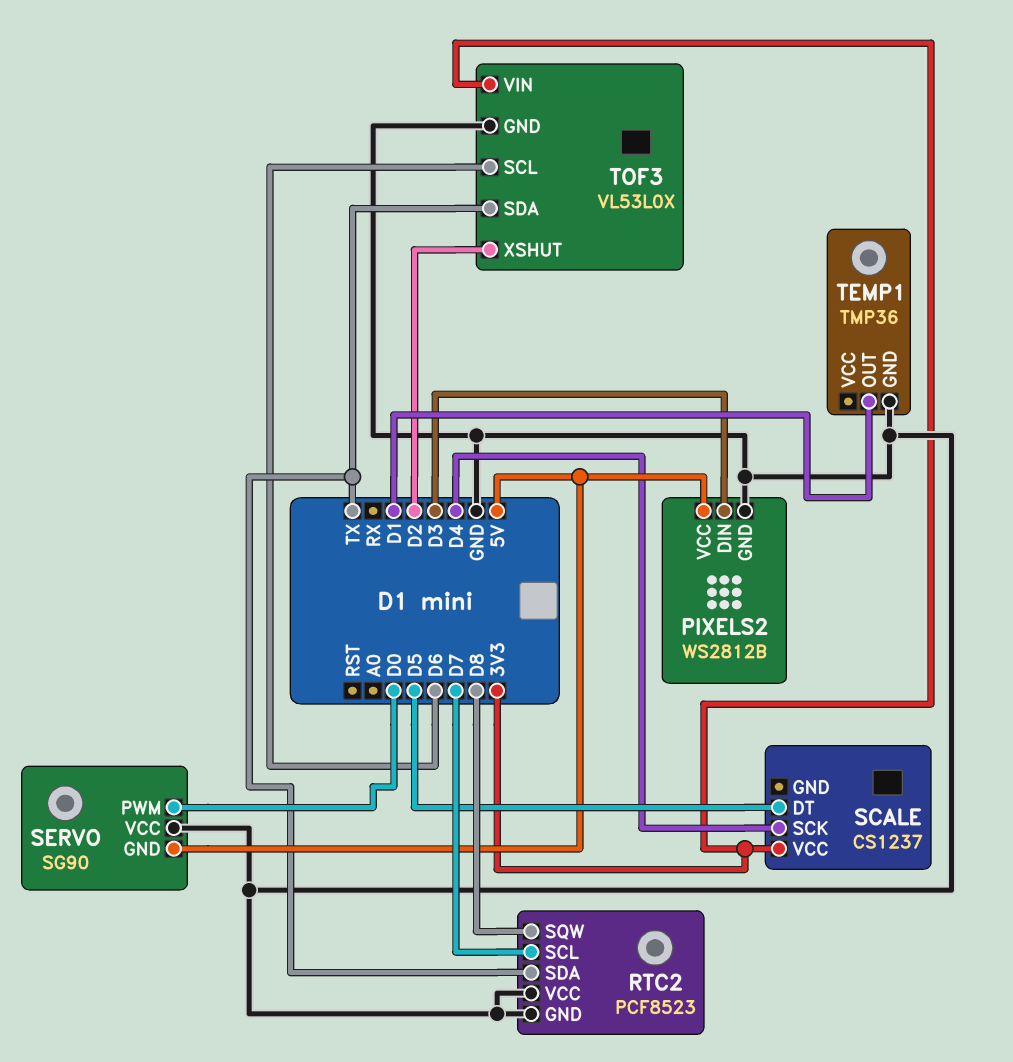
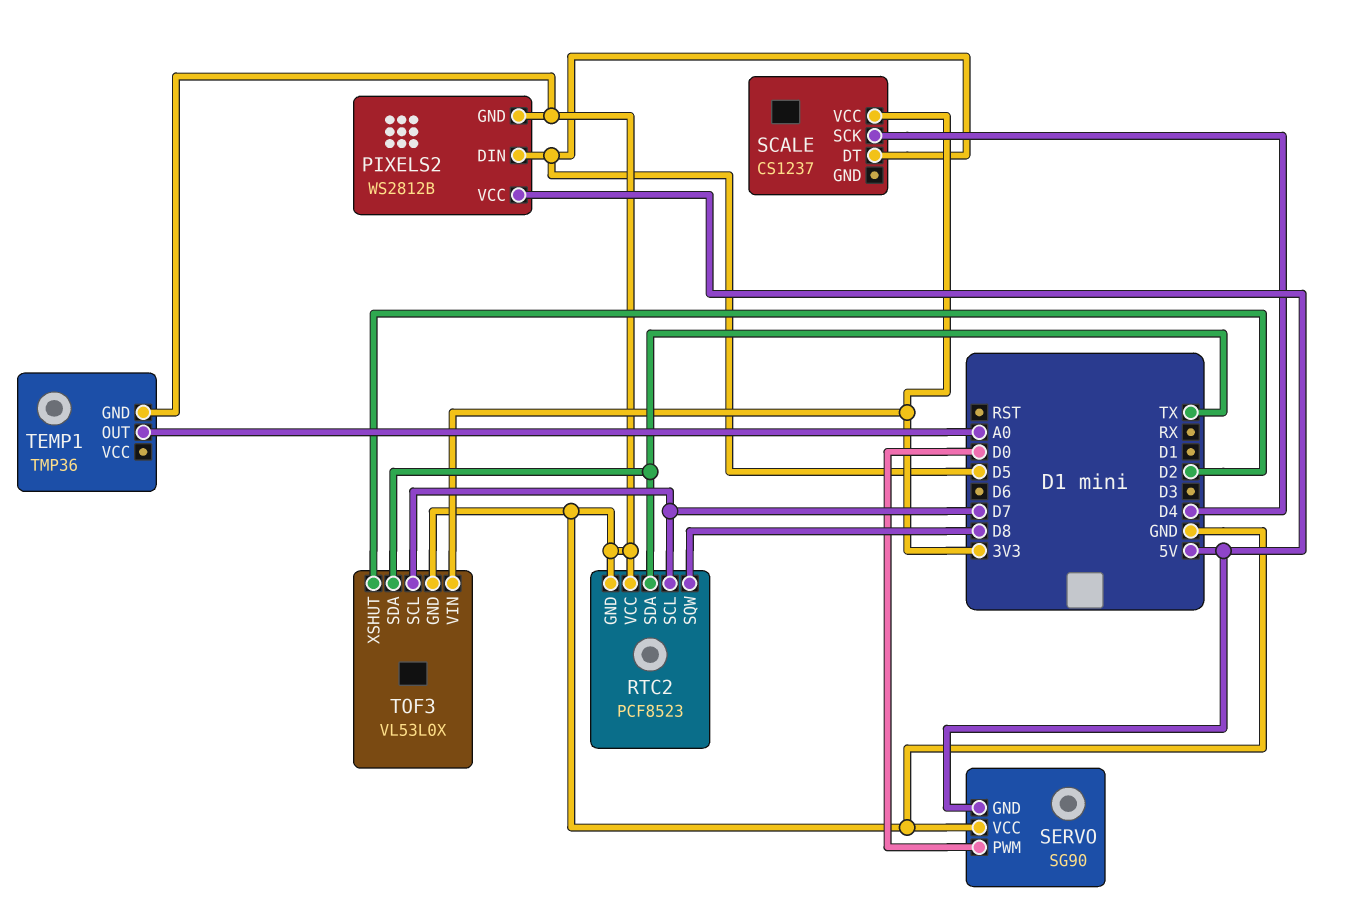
PIXELS2 pin DIN: D3 -> D5
TEMP1 pin OUT: D1 -> A0
TOF3 pin SCL: D6 -> D7

